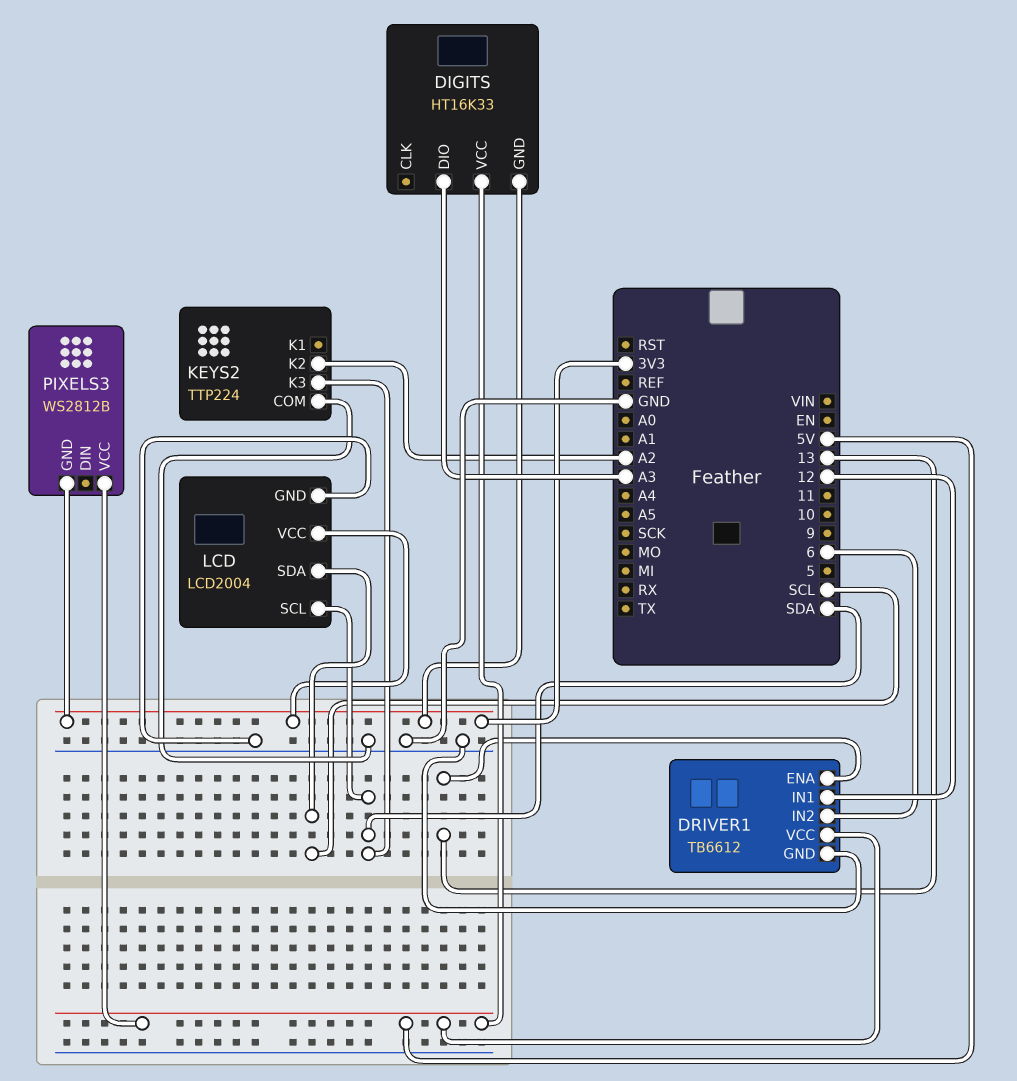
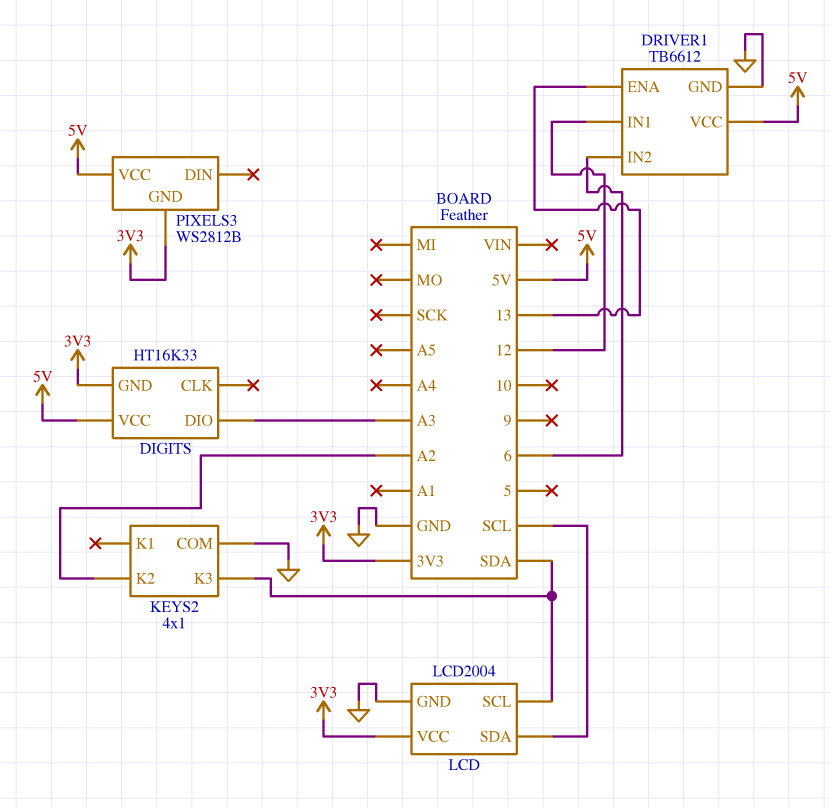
KEYS2: TTP224 -> 4x1

